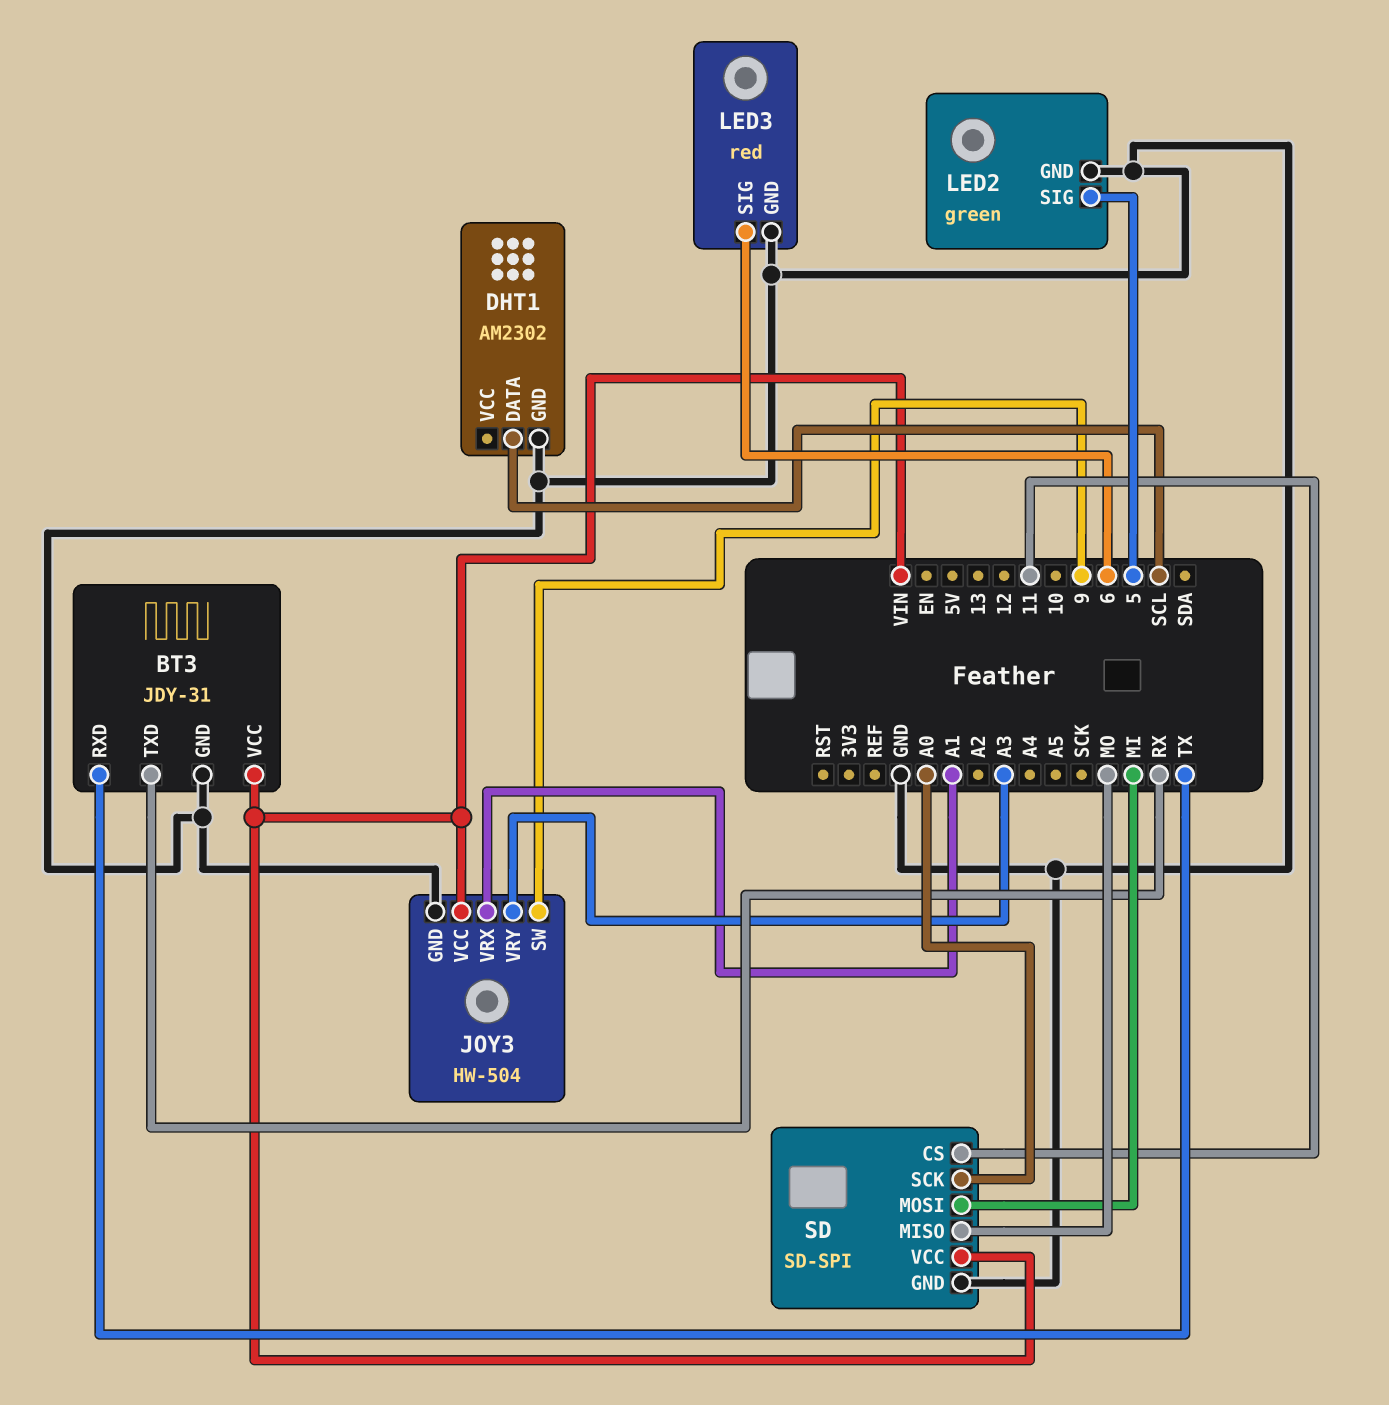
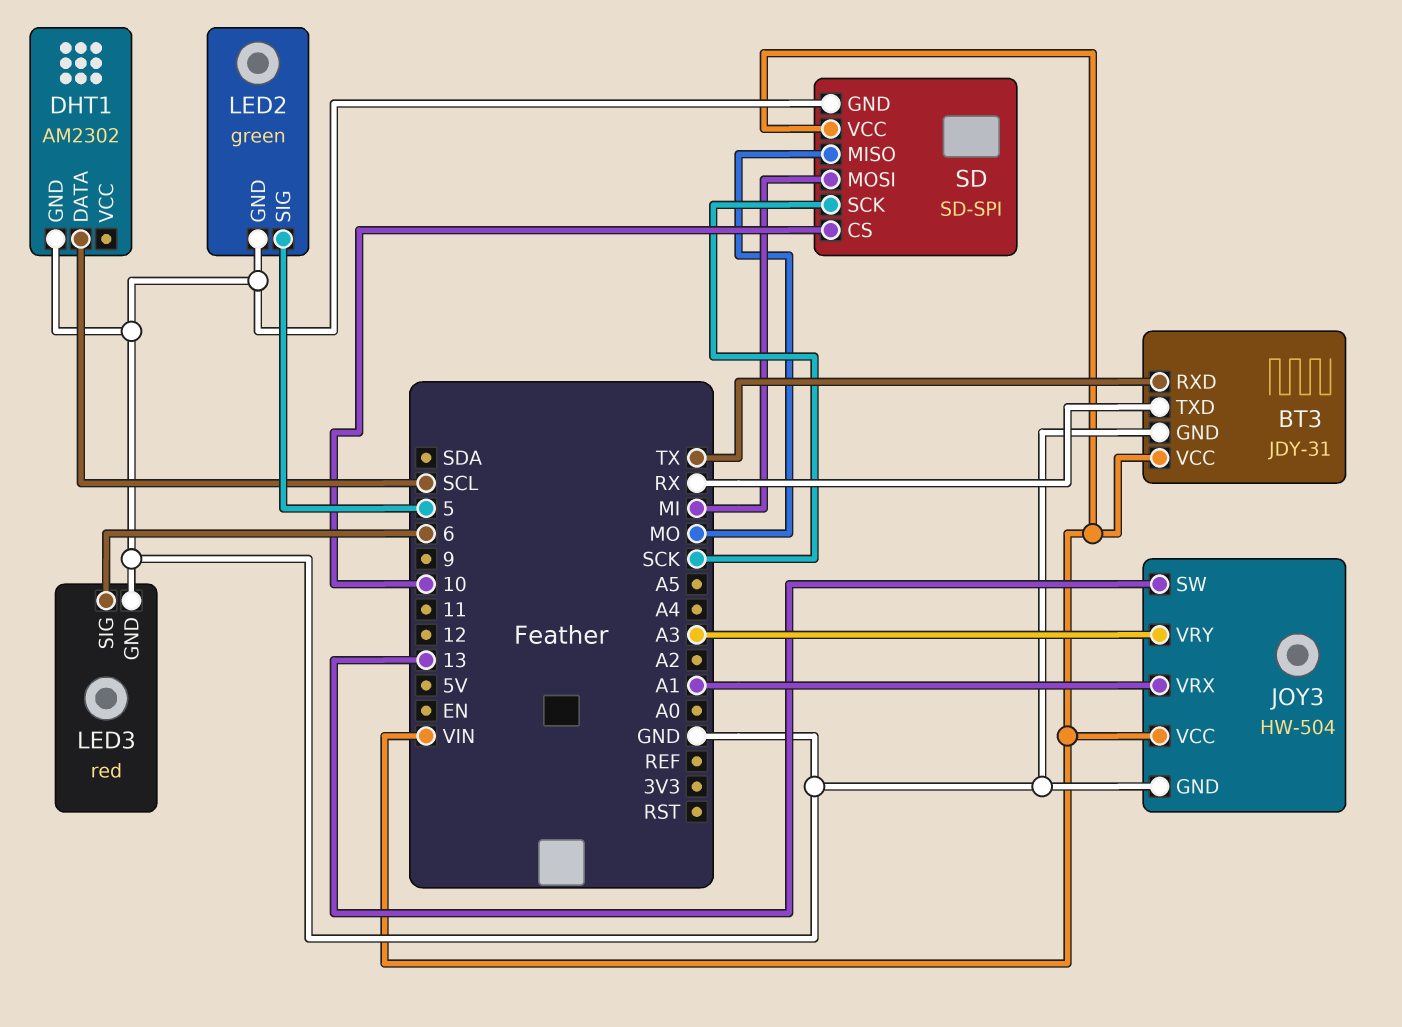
JOY3 pin SW: 9 -> 13
SD pin CS: 11 -> 10
SD pin SCK: A0 -> SCK

